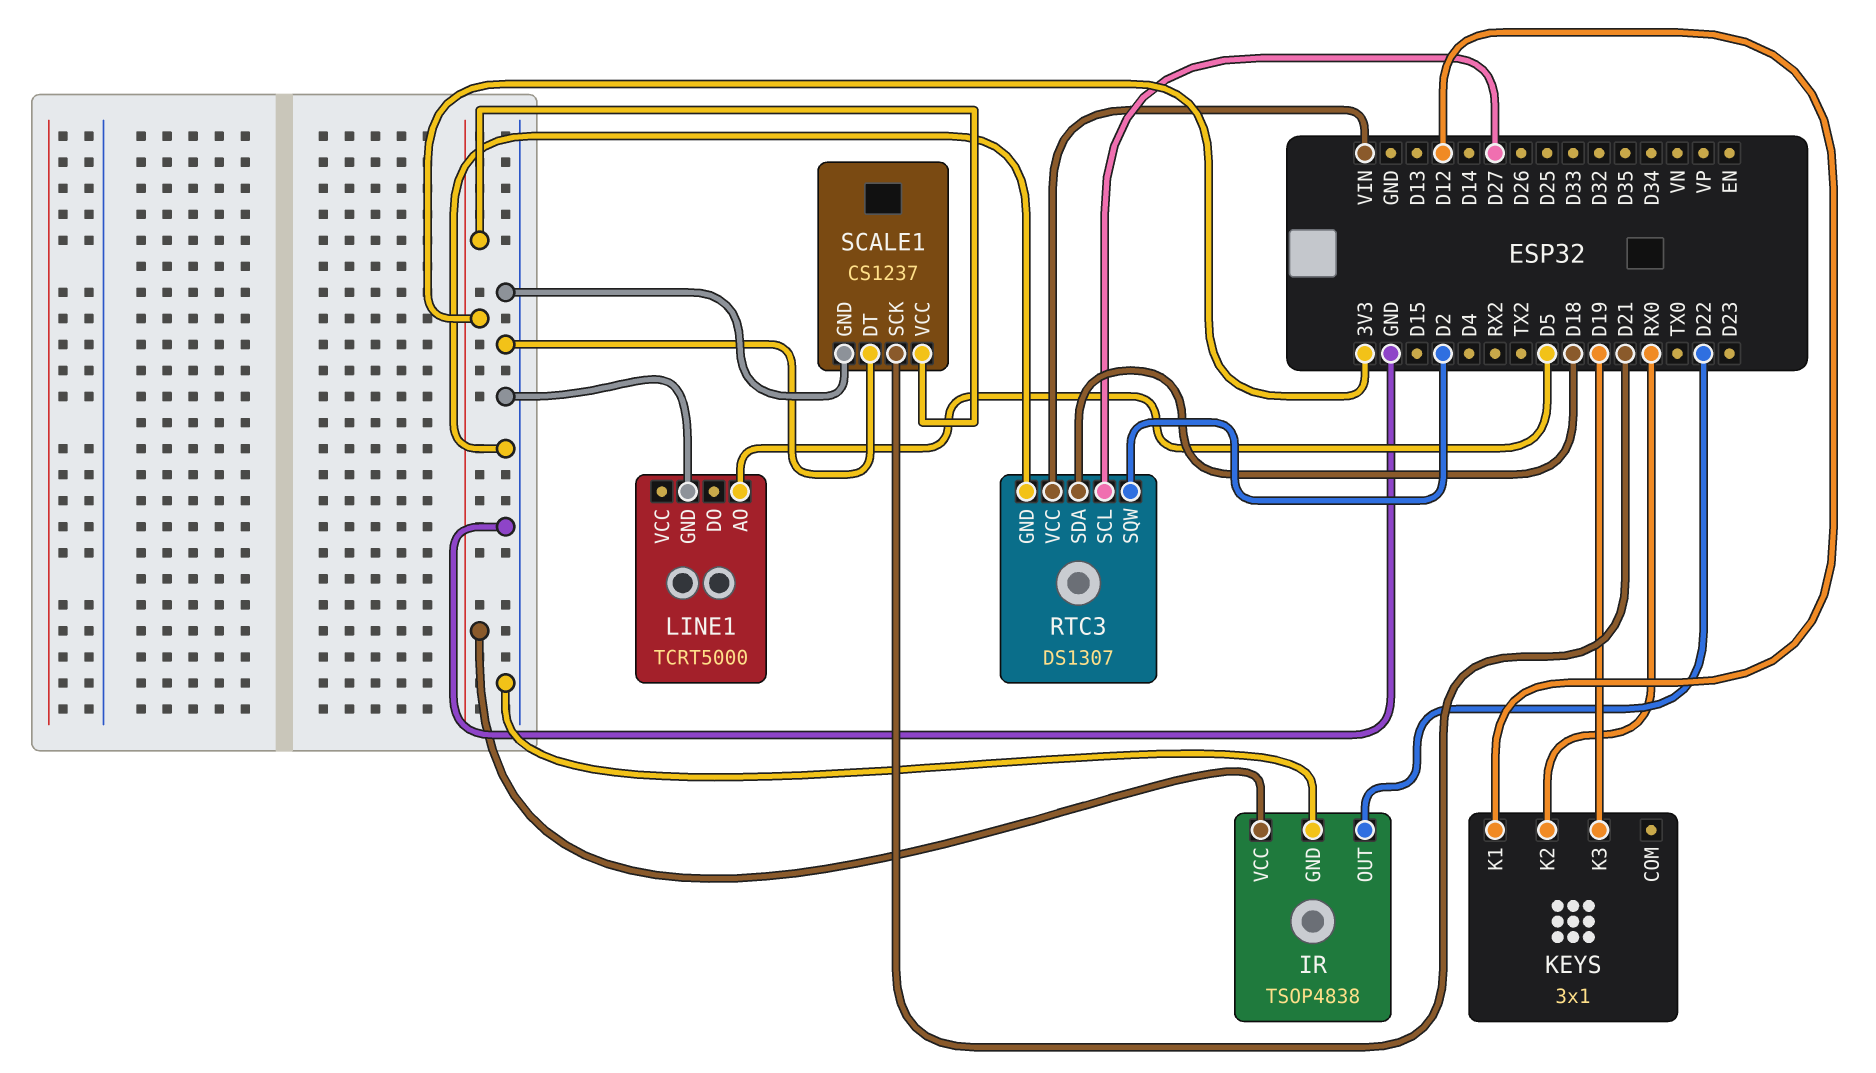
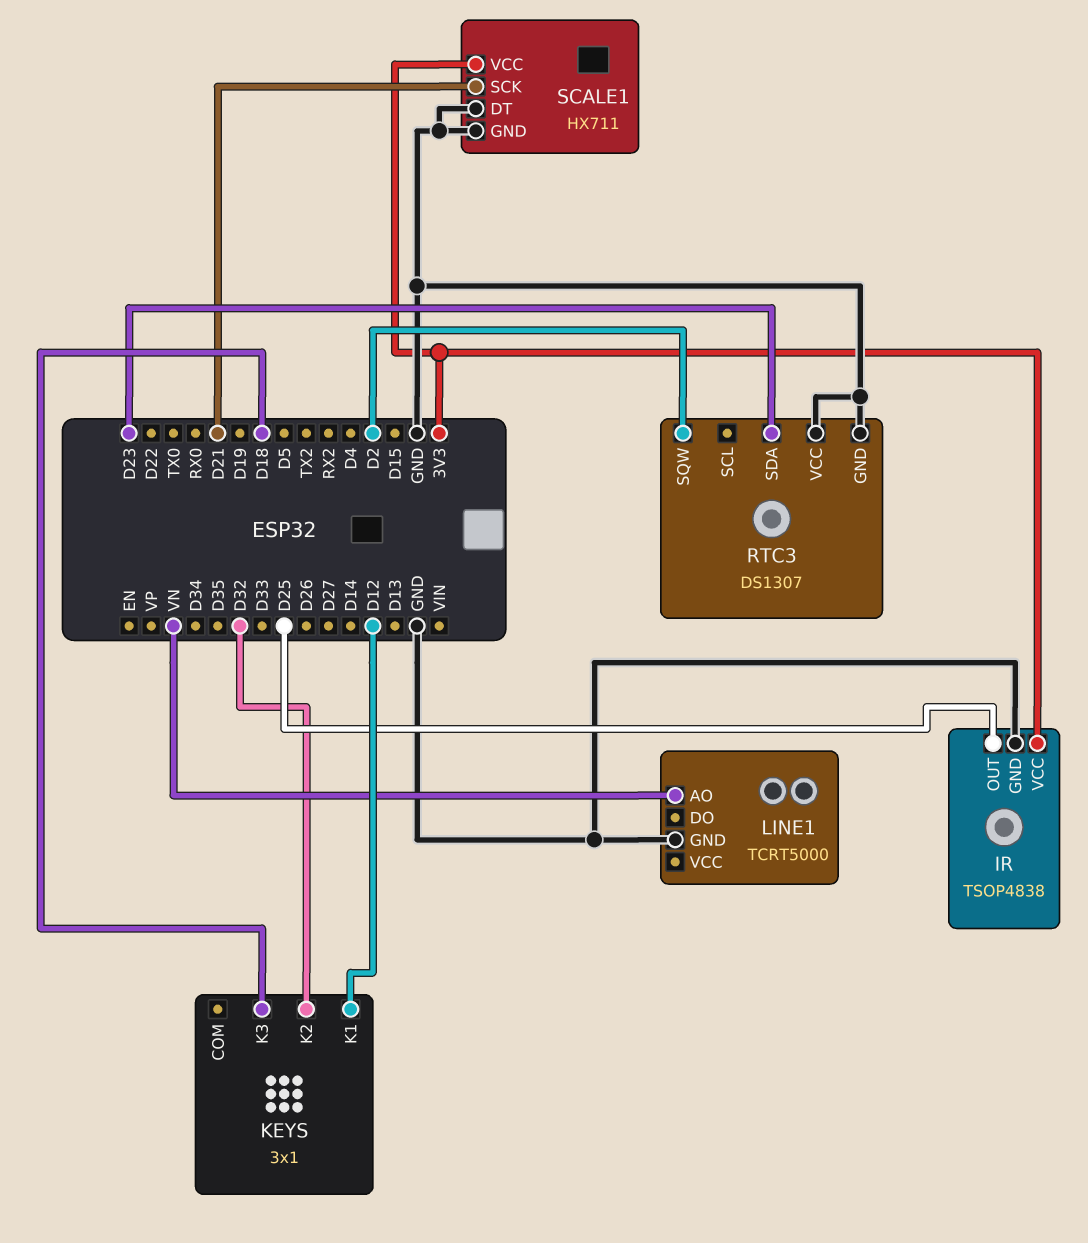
IR pin OUT: D22 -> D25
KEYS pin K2: RX0 -> D32
KEYS pin K3: D19 -> D18
LINE1 pin AO: D5 -> VN
RTC3 pin SCL: D27 -> none
RTC3 pin SDA: D18 -> D23
RTC3 pin VCC: VIN -> GND
SCALE1: CS1237 -> HX711

